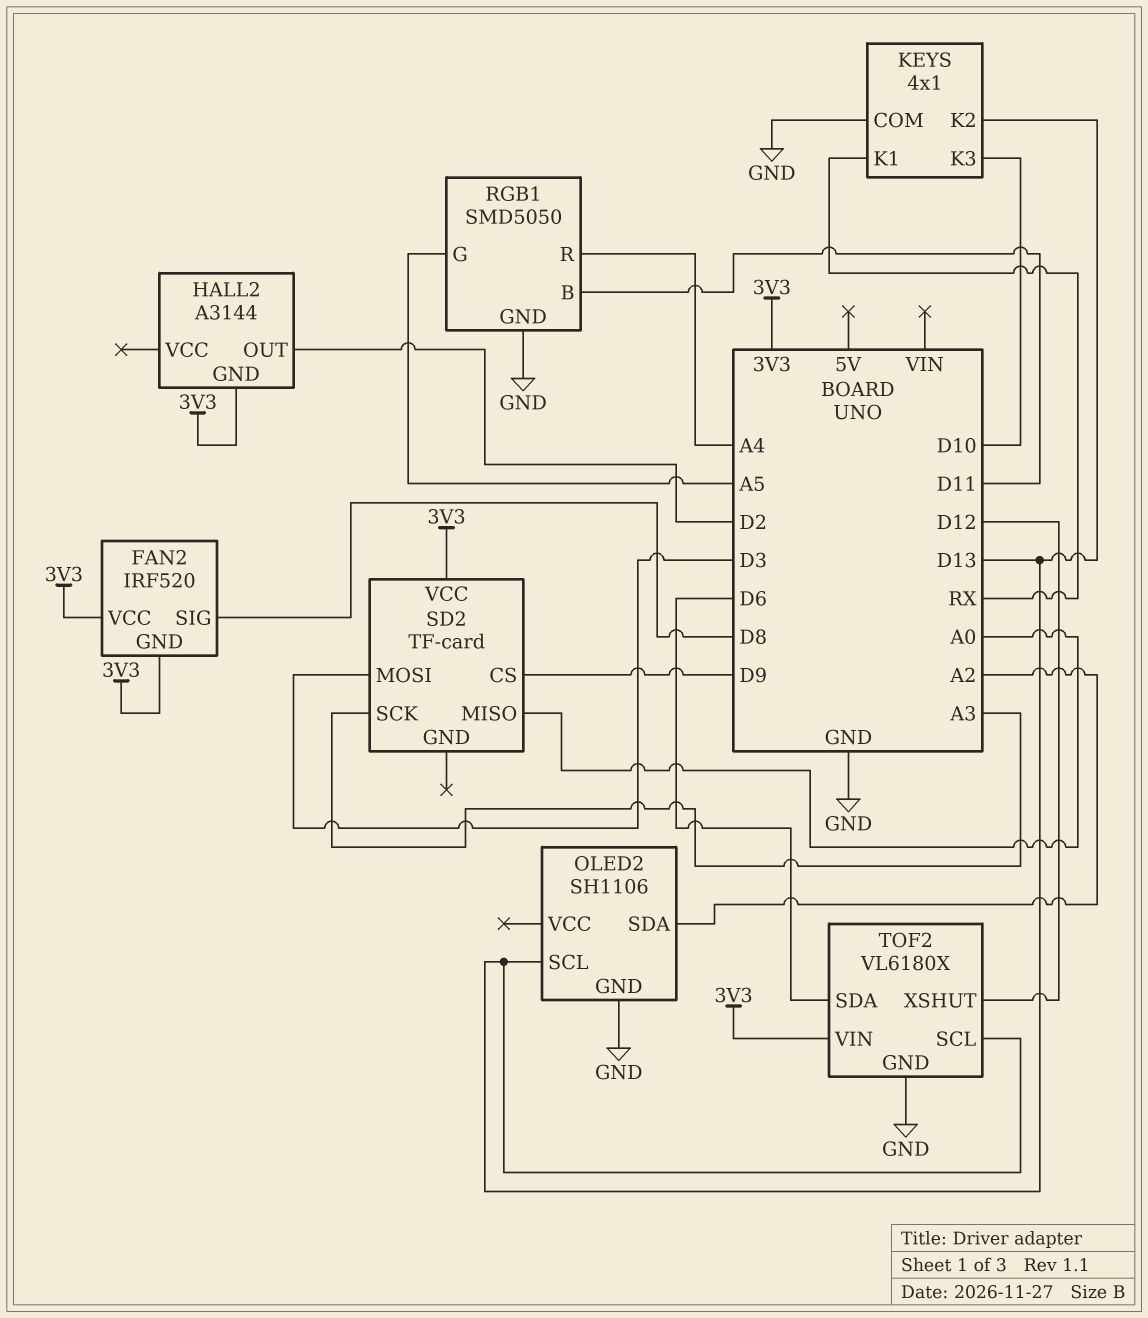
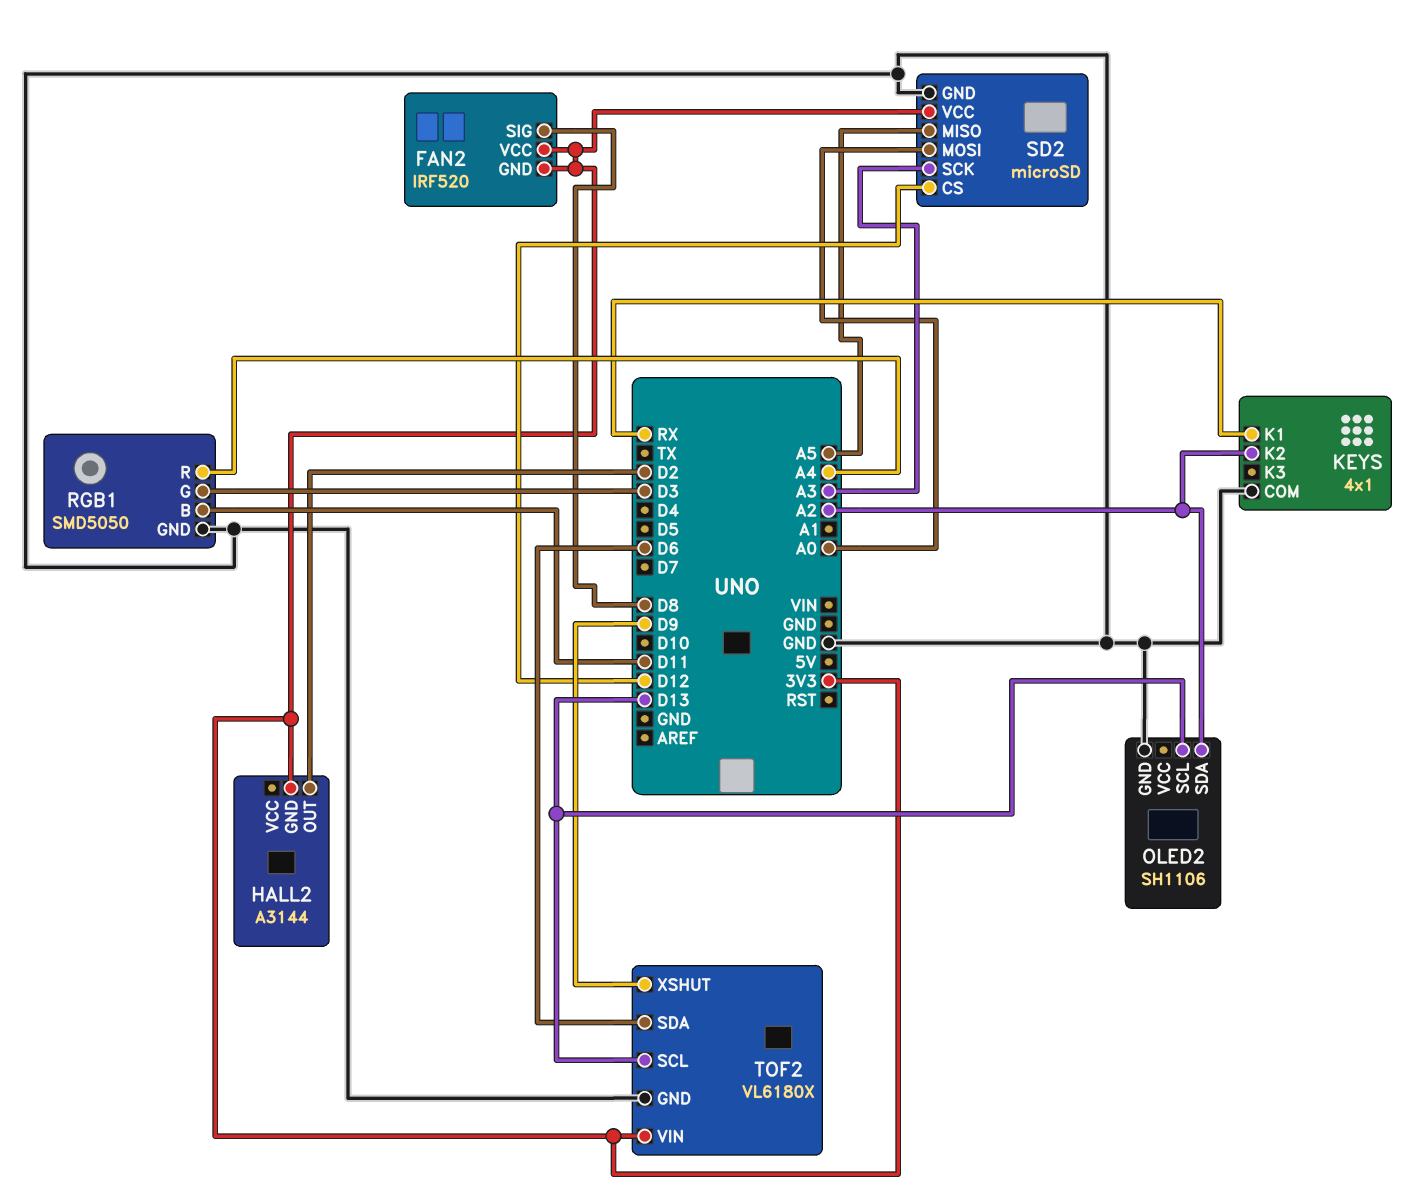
KEYS pin K2: D13 -> A2
KEYS pin K3: D10 -> none
RGB1 pin G: A5 -> D3
SD2: TF-card -> microSD
SD2 pin CS: D9 -> D12
SD2 pin GND: none -> GND
SD2 pin MISO: A0 -> A5
SD2 pin MOSI: D3 -> A0
TOF2 pin XSHUT: D12 -> D9

